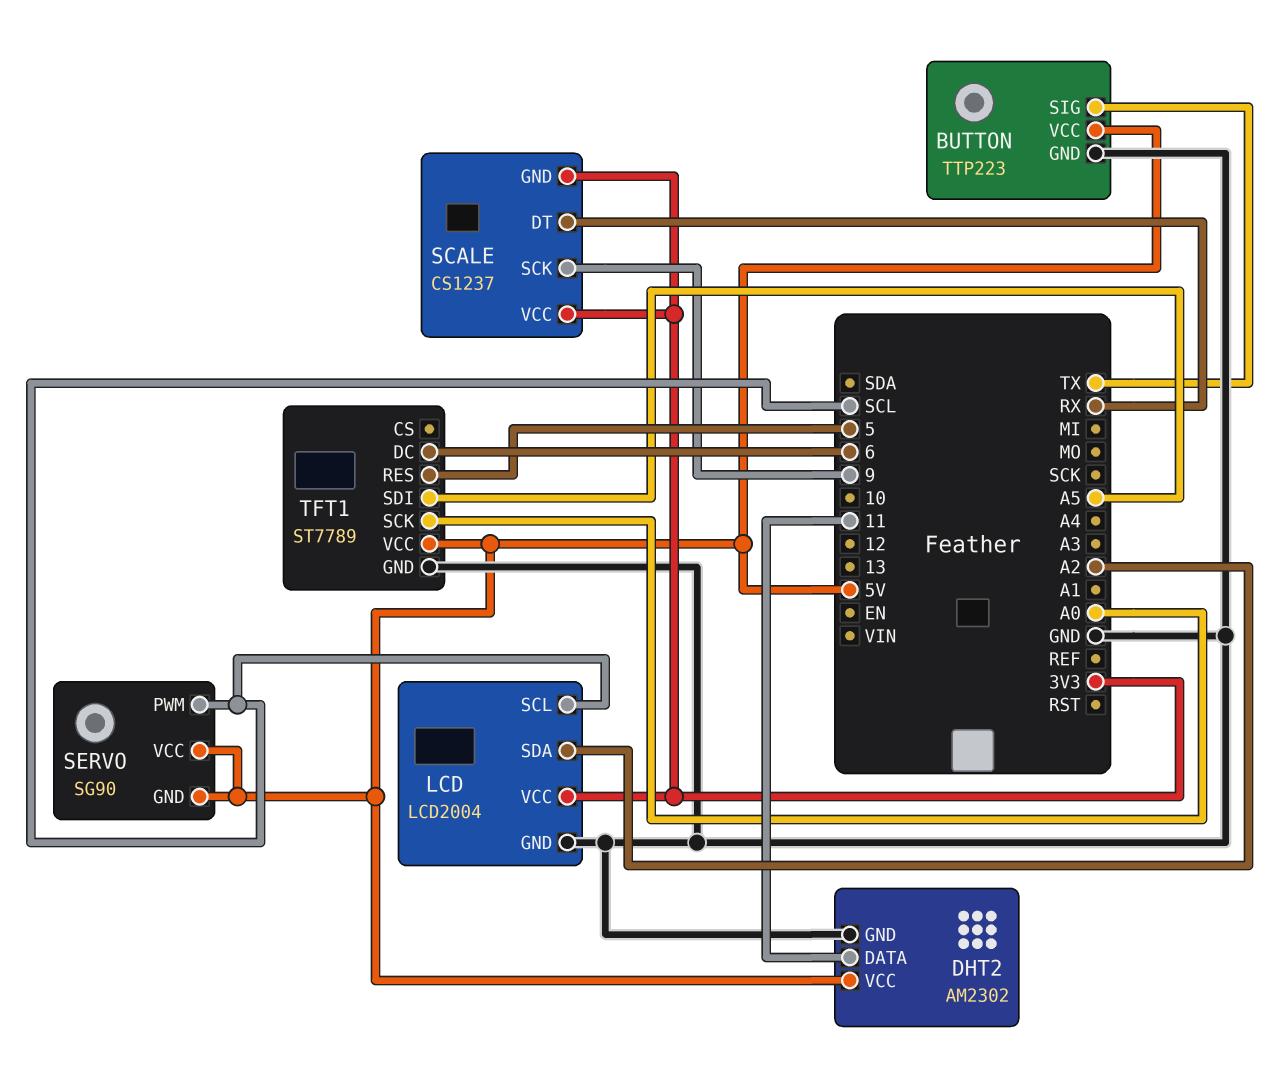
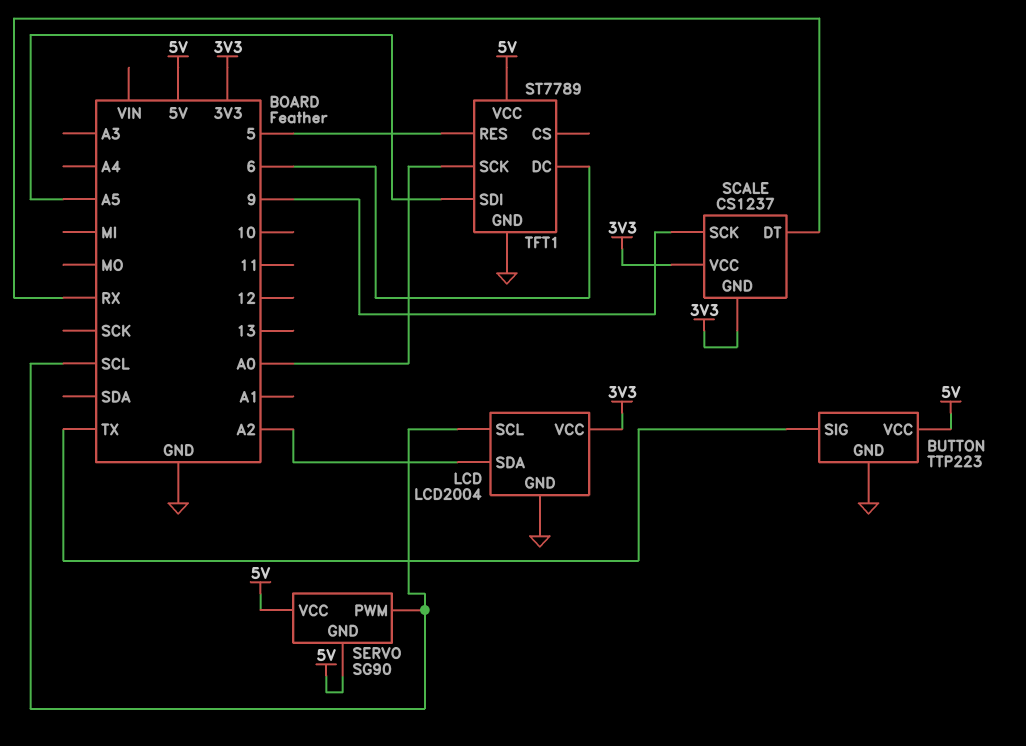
DHT2: AM2302 -> none
DHT2 pin DATA: 11 -> none
DHT2 pin GND: GND -> none
DHT2 pin VCC: 5V -> none

